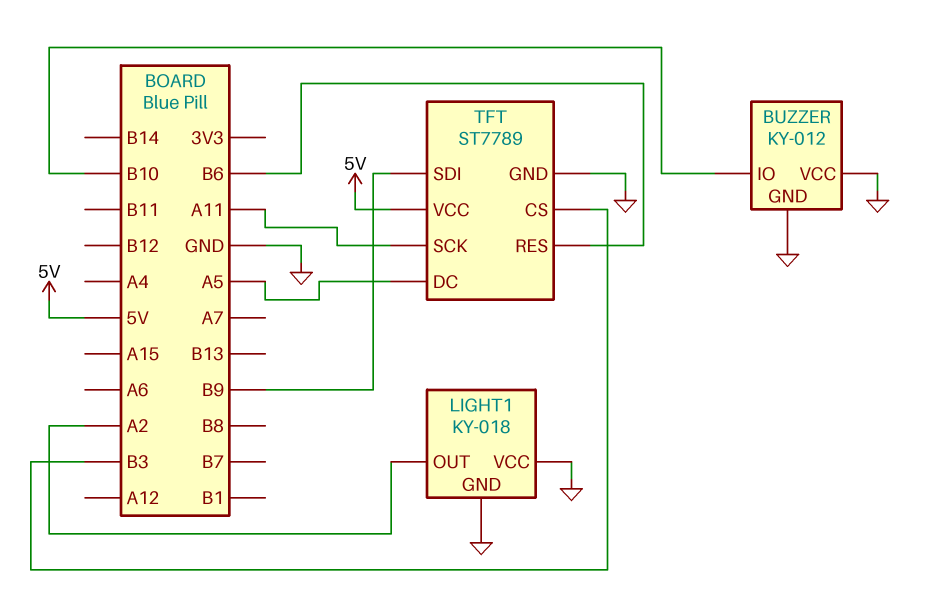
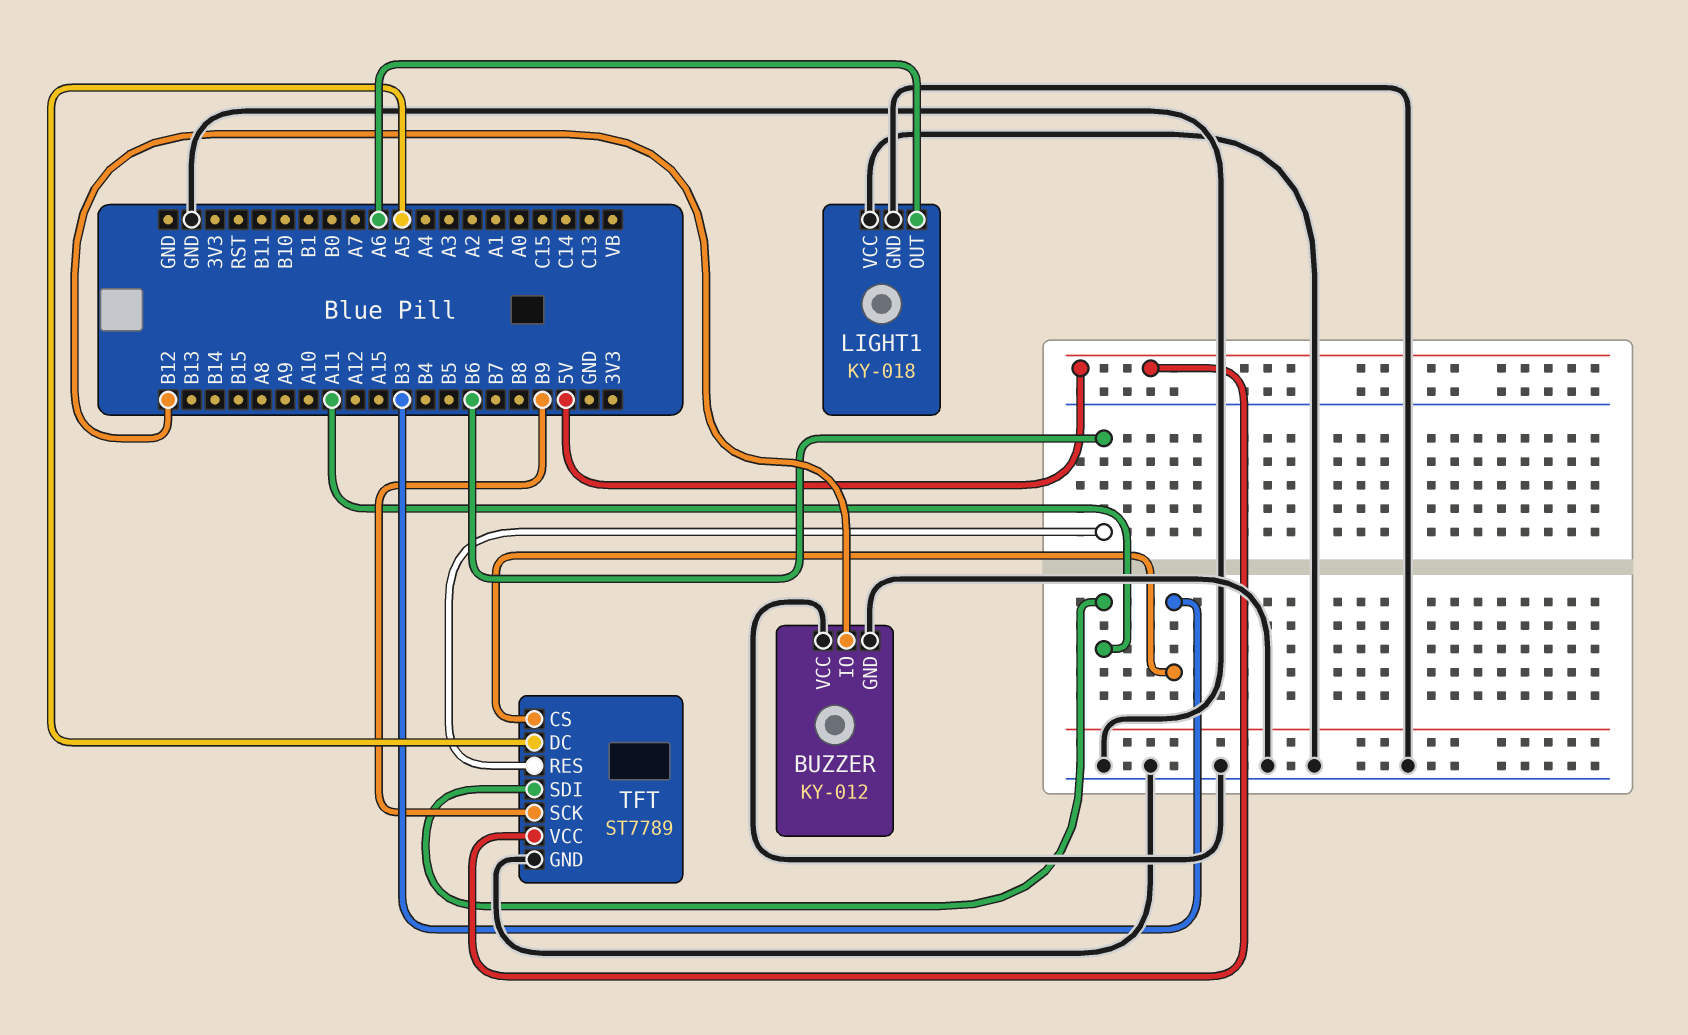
BUZZER pin IO: B10 -> B12
LIGHT1 pin OUT: A2 -> A6
TFT pin SCK: A11 -> B9
TFT pin SDI: B9 -> A11

